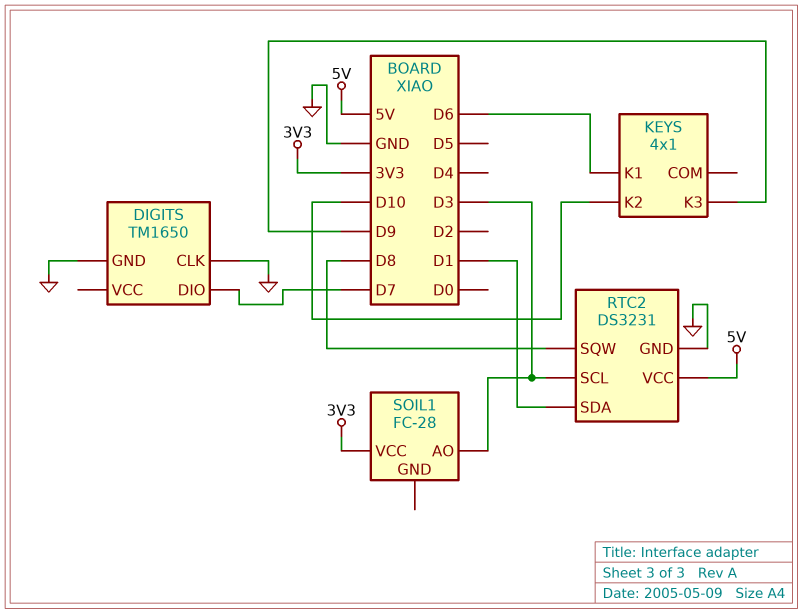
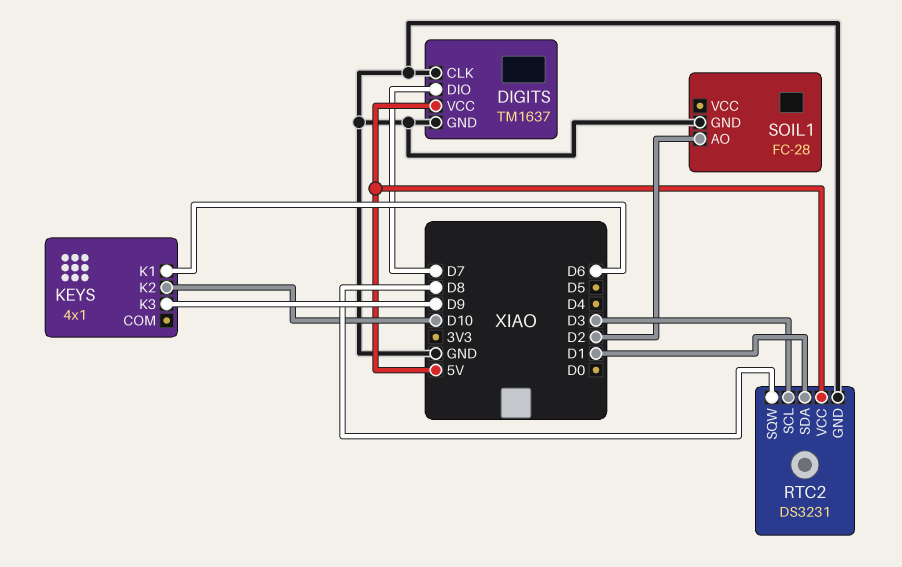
DIGITS: TM1650 -> TM1637
DIGITS pin VCC: none -> 5V
SOIL1 pin AO: D3 -> D2
SOIL1 pin GND: none -> GND
SOIL1 pin VCC: 3V3 -> none

